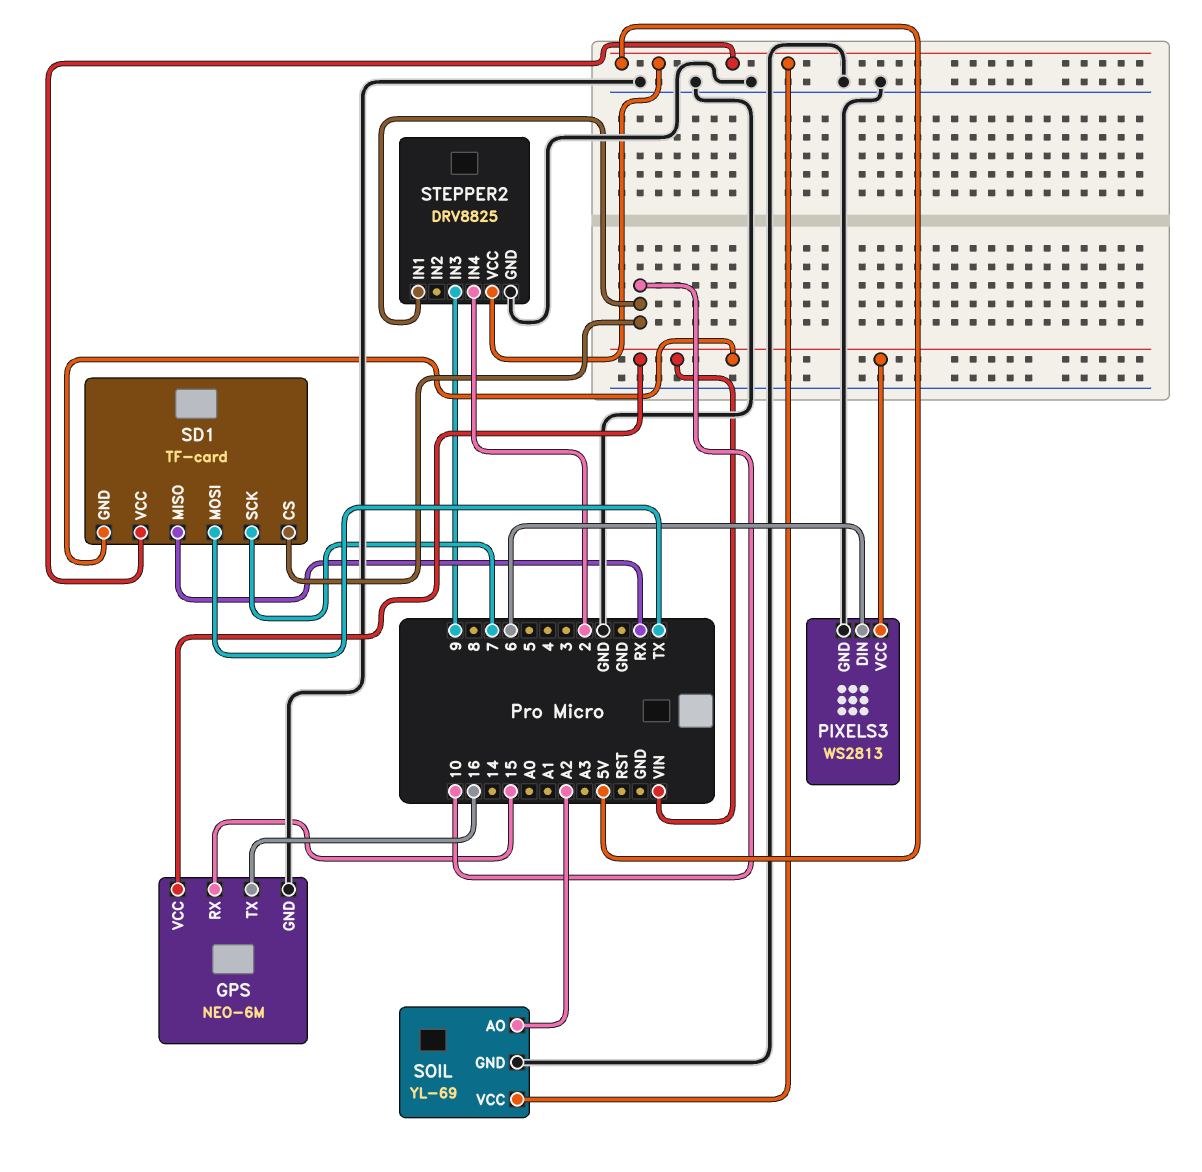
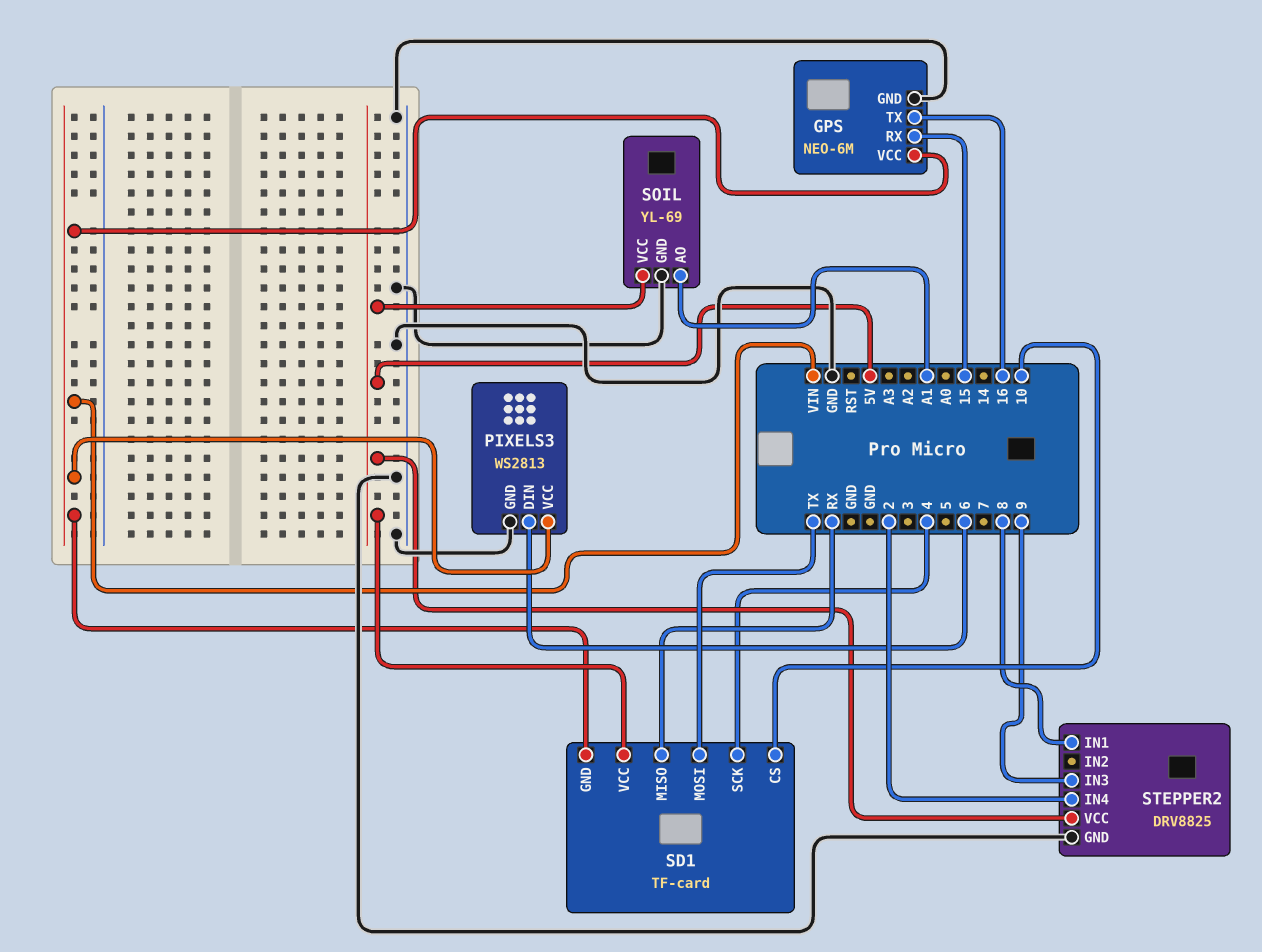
SD1 pin SCK: 7 -> 4
SOIL pin AO: A2 -> A1
STEPPER2 pin IN1: 10 -> 8

